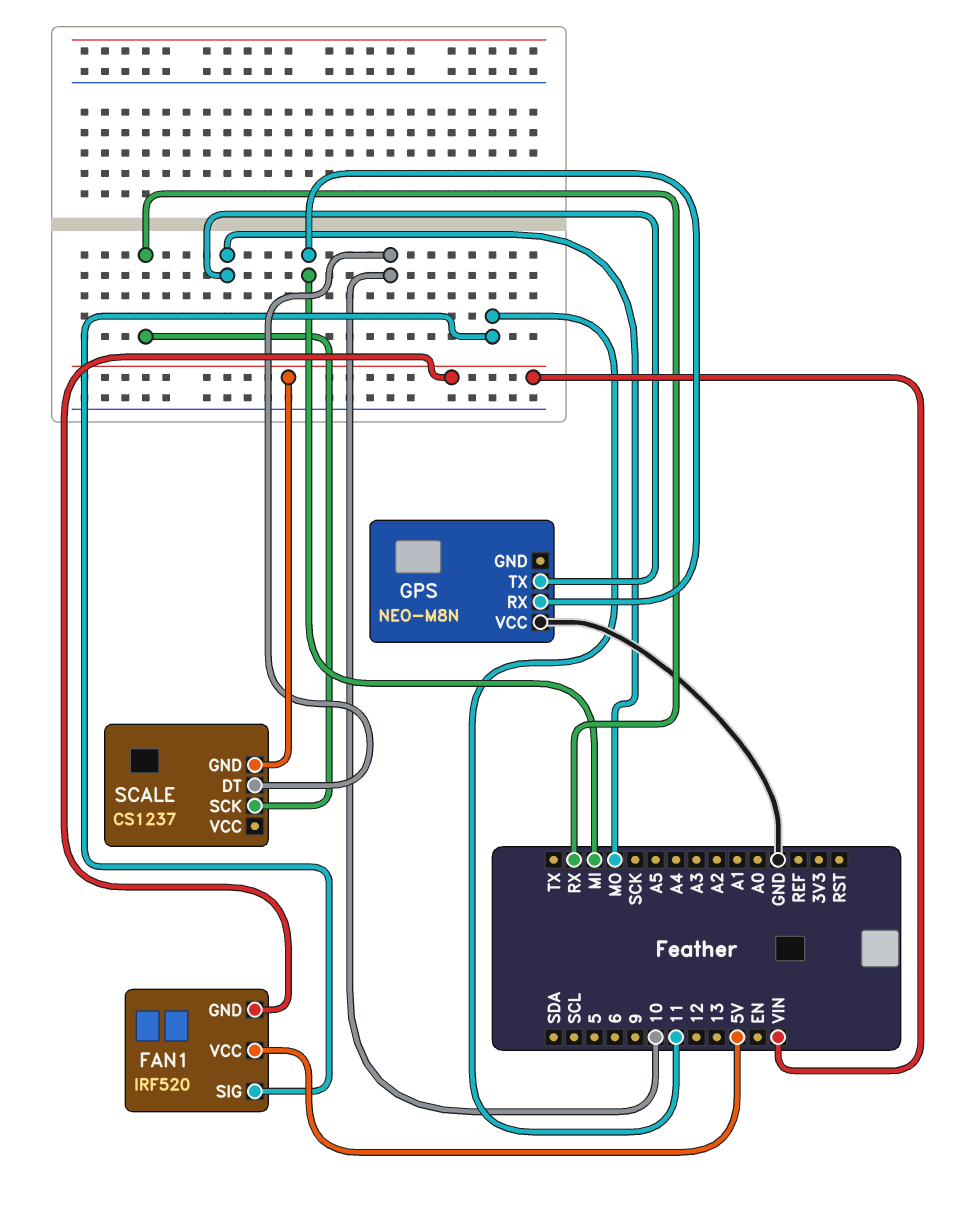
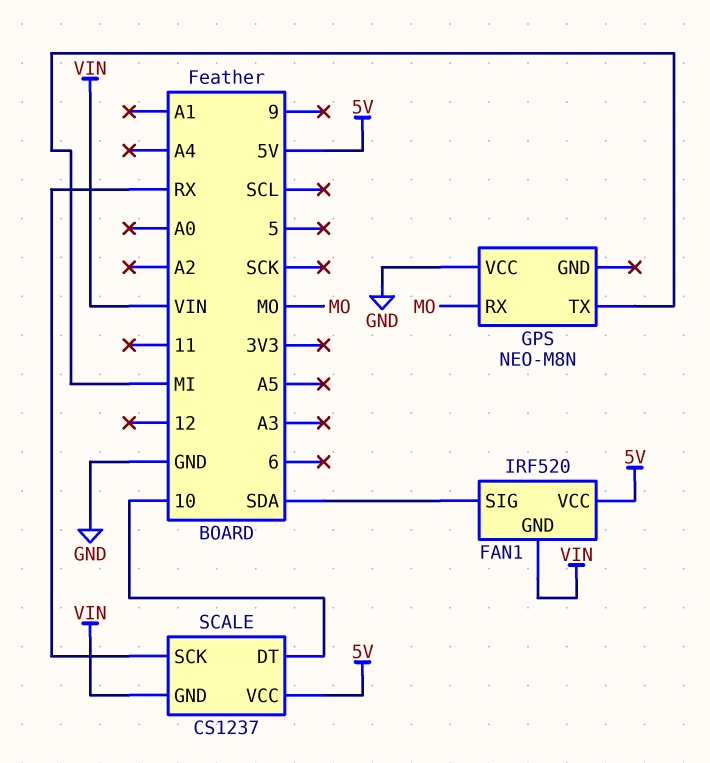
FAN1 pin SIG: 11 -> SDA
GPS pin RX: MI -> MO
GPS pin TX: MO -> MI
SCALE pin VCC: none -> 5V

